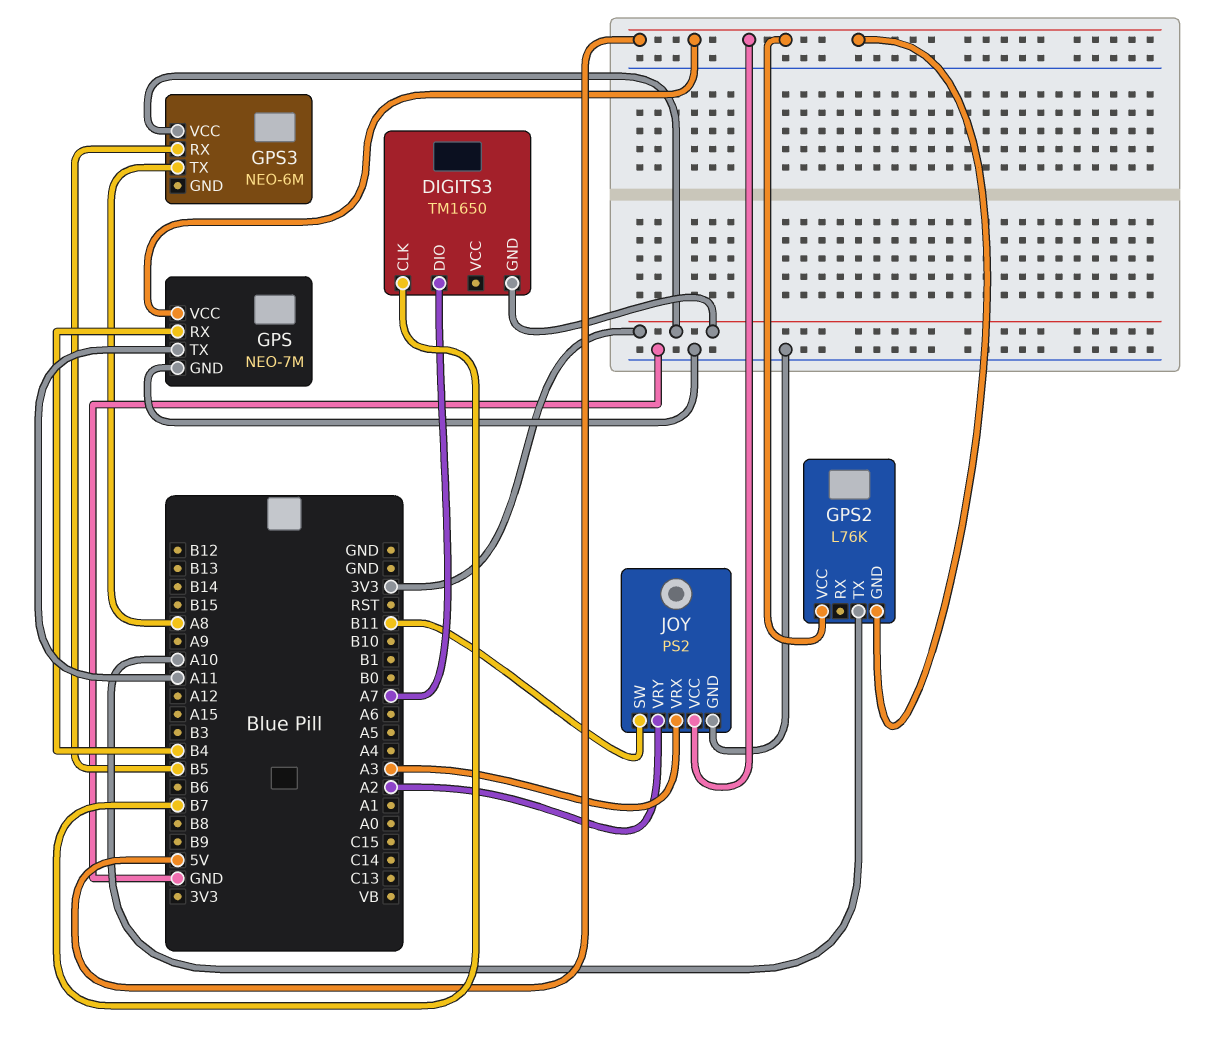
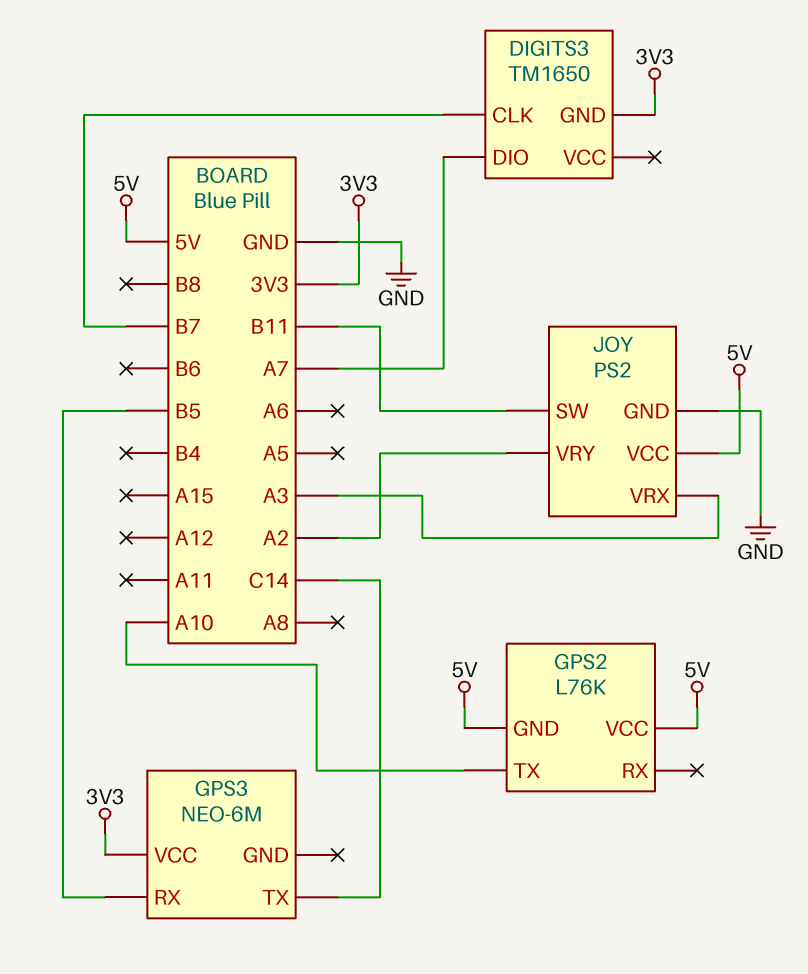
GPS: NEO-7M -> none
GPS pin GND: GND -> none
GPS pin RX: B4 -> none
GPS pin TX: A11 -> none
GPS pin VCC: 5V -> none
GPS3 pin TX: A8 -> C14

